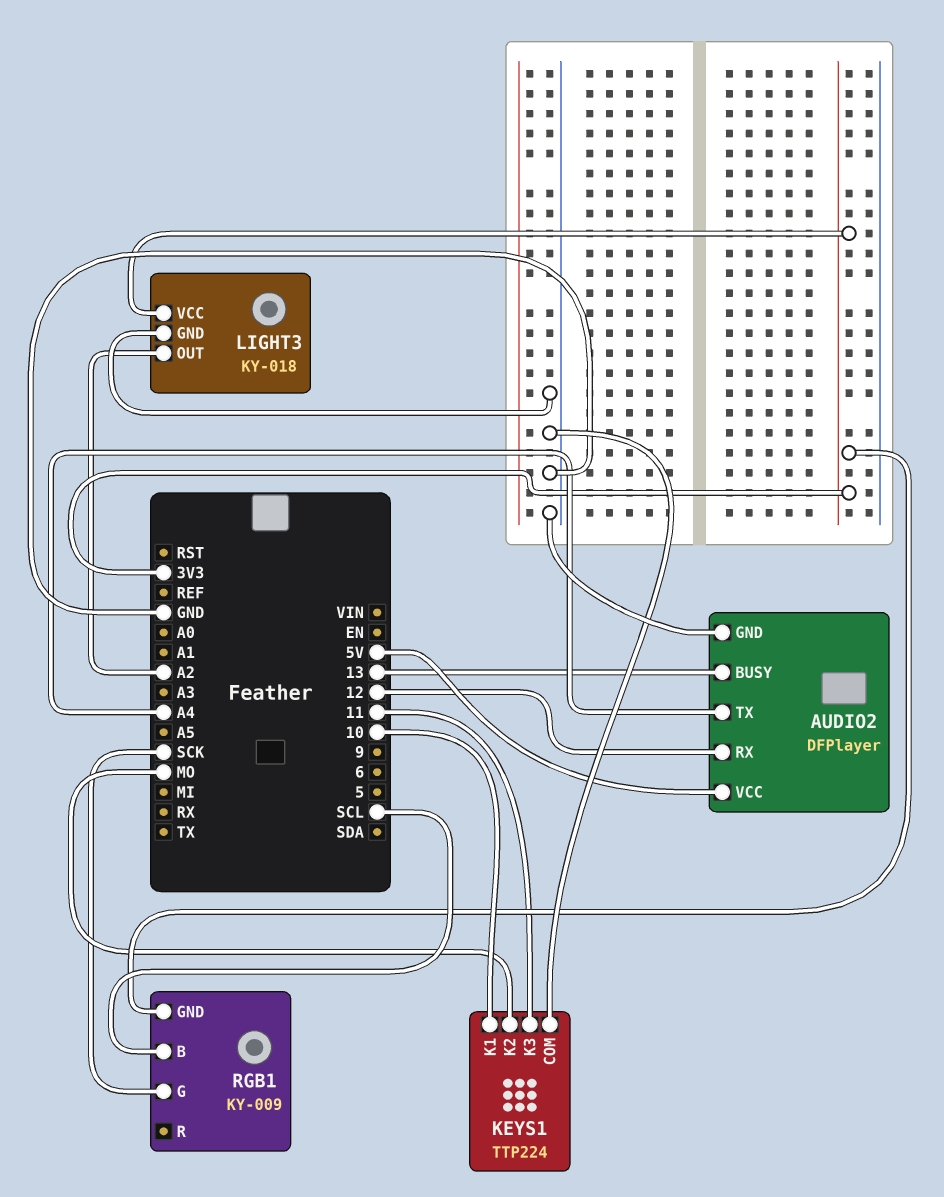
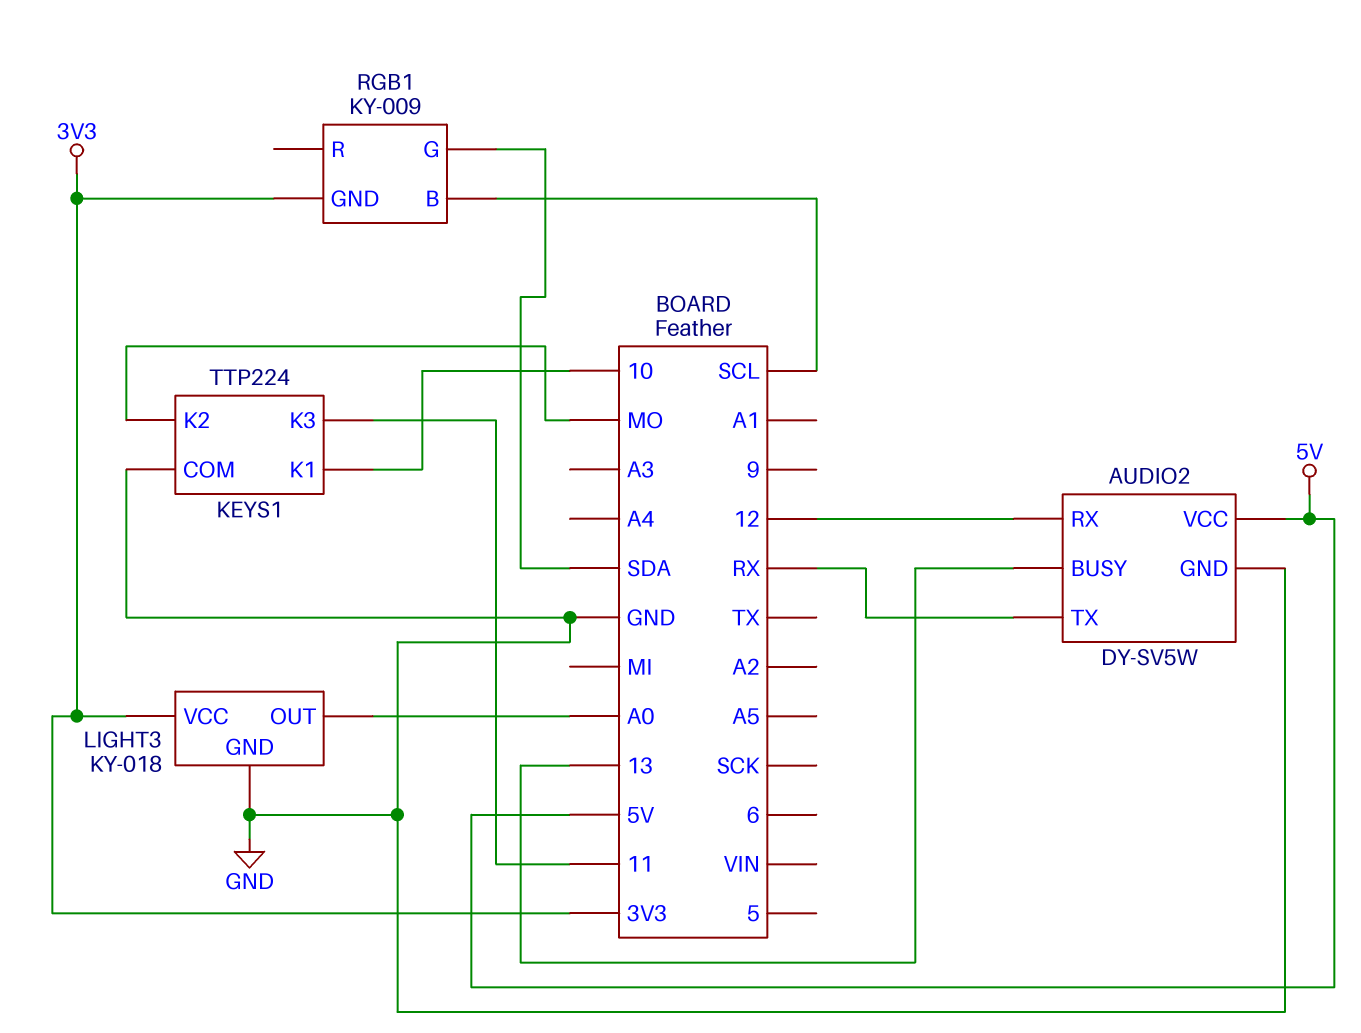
AUDIO2: DFPlayer -> DY-SV5W
AUDIO2 pin TX: A4 -> RX
LIGHT3 pin OUT: A2 -> A0
RGB1 pin G: SCK -> SDA

